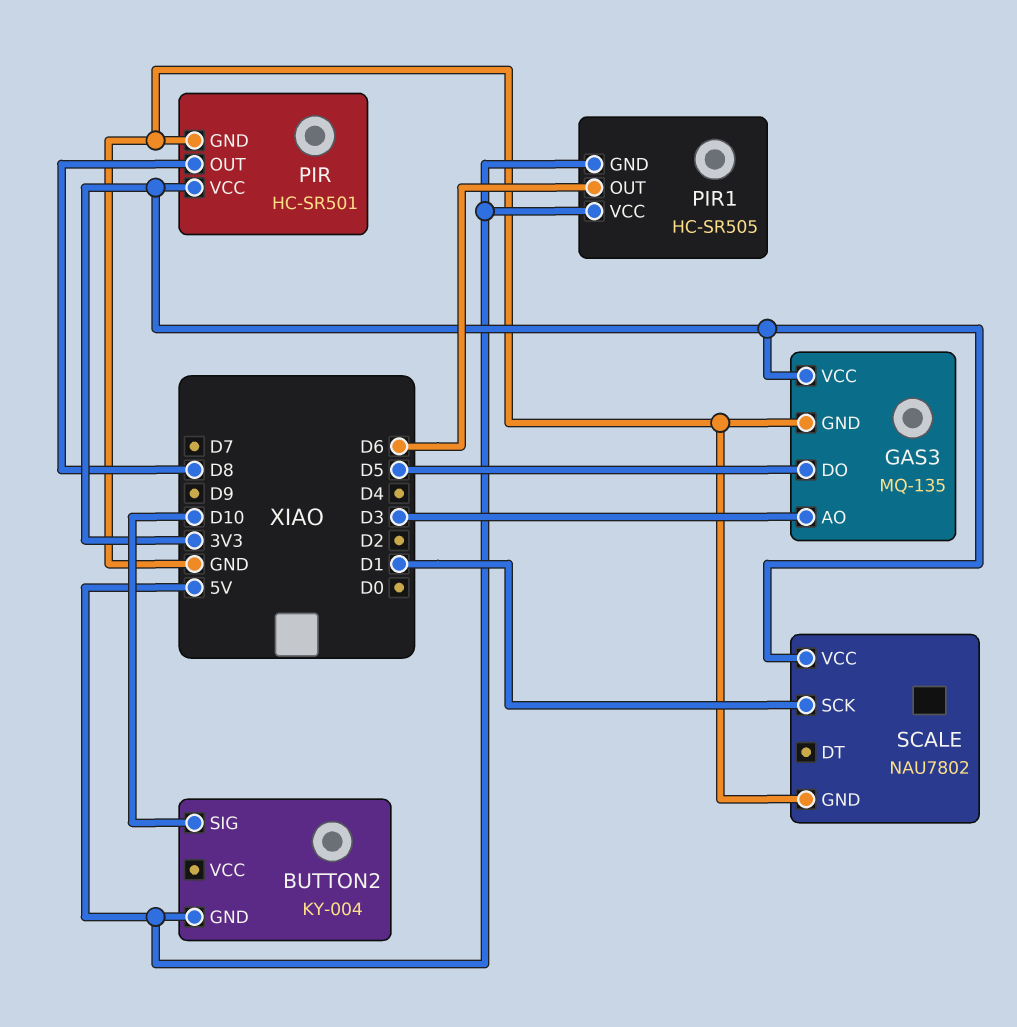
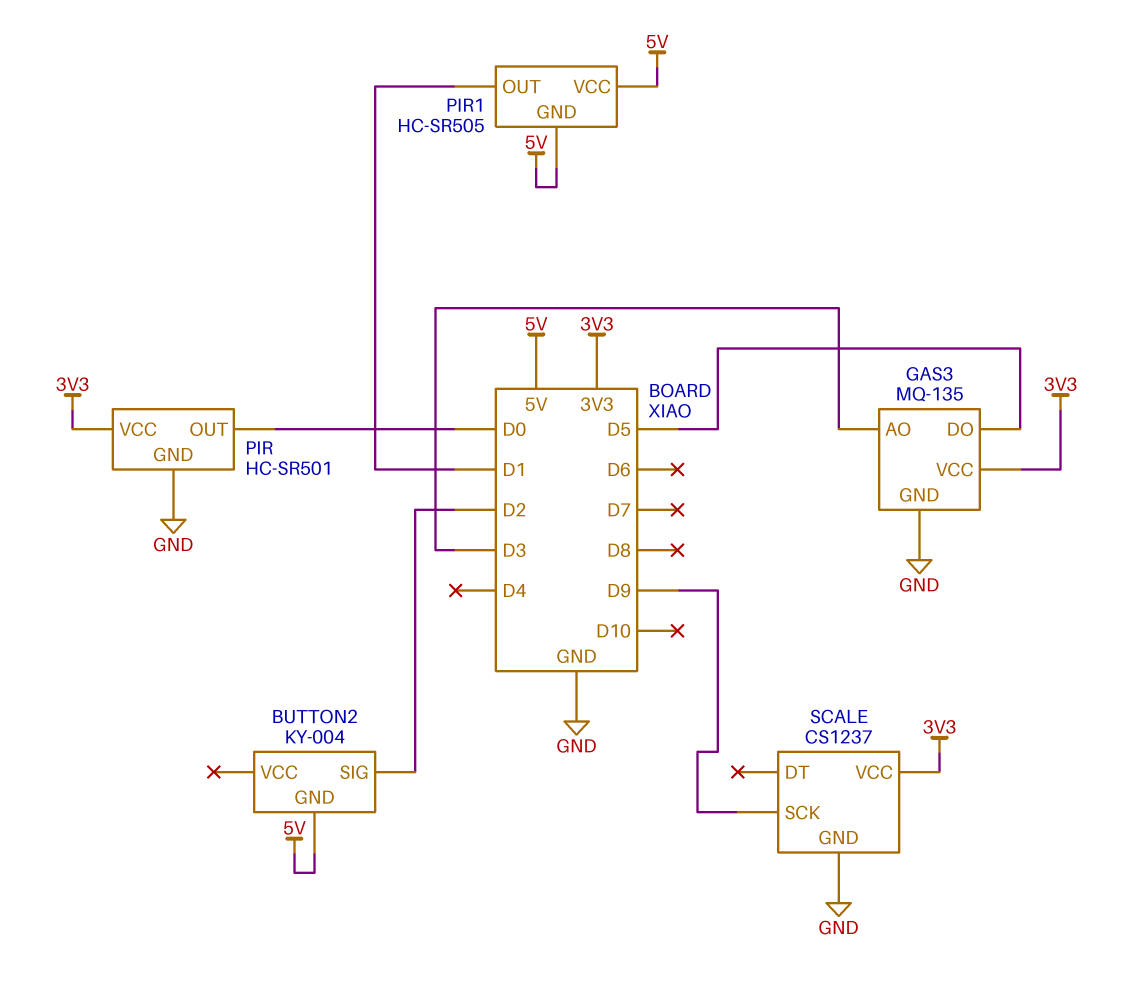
BUTTON2 pin SIG: D10 -> D2
PIR pin OUT: D8 -> D0
PIR1 pin OUT: D6 -> D1
SCALE: NAU7802 -> CS1237
SCALE pin SCK: D1 -> D9

